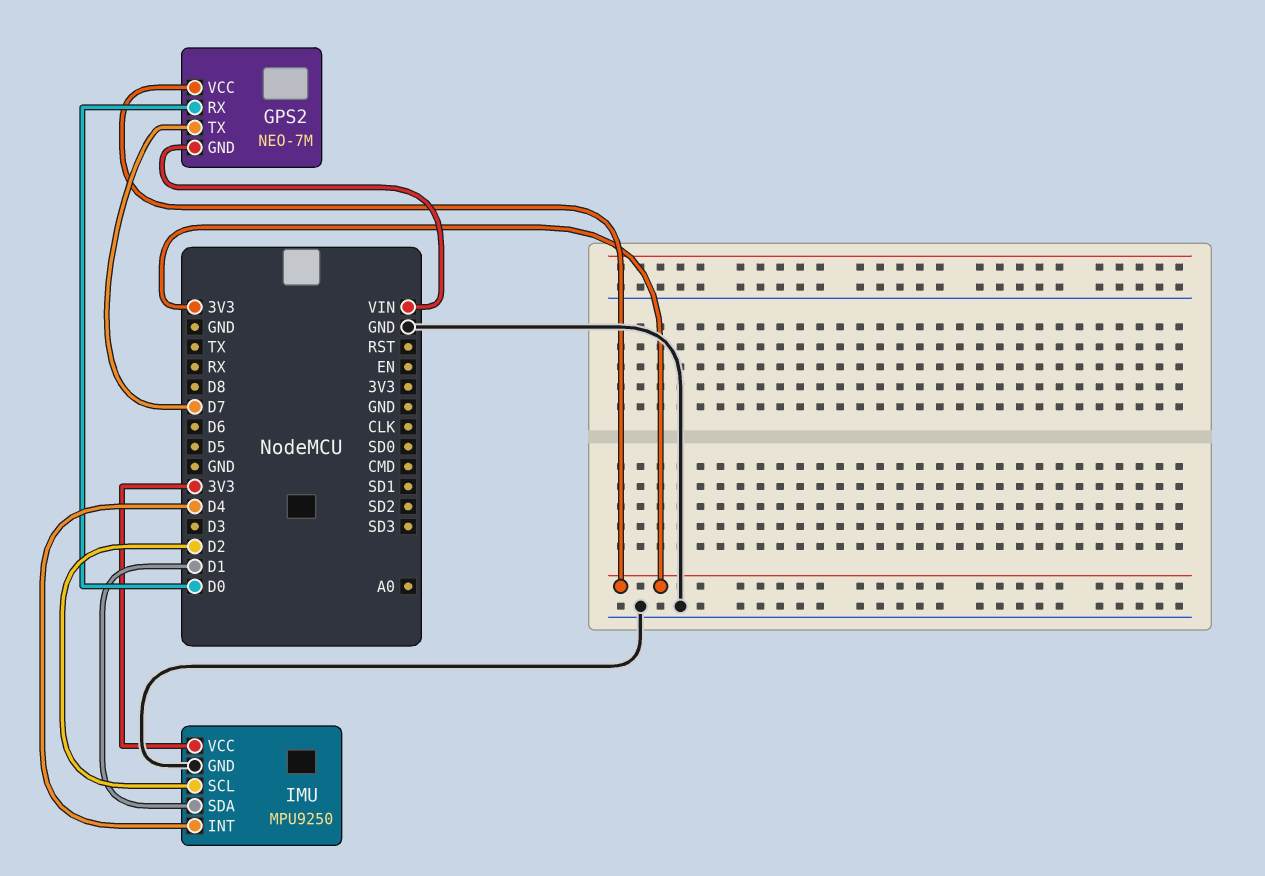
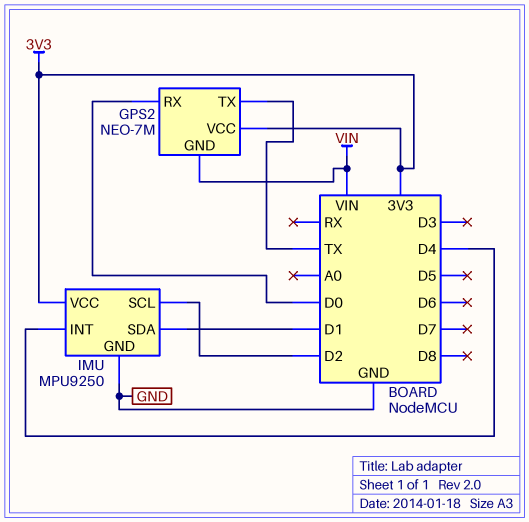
GPS2 pin TX: D7 -> TX

